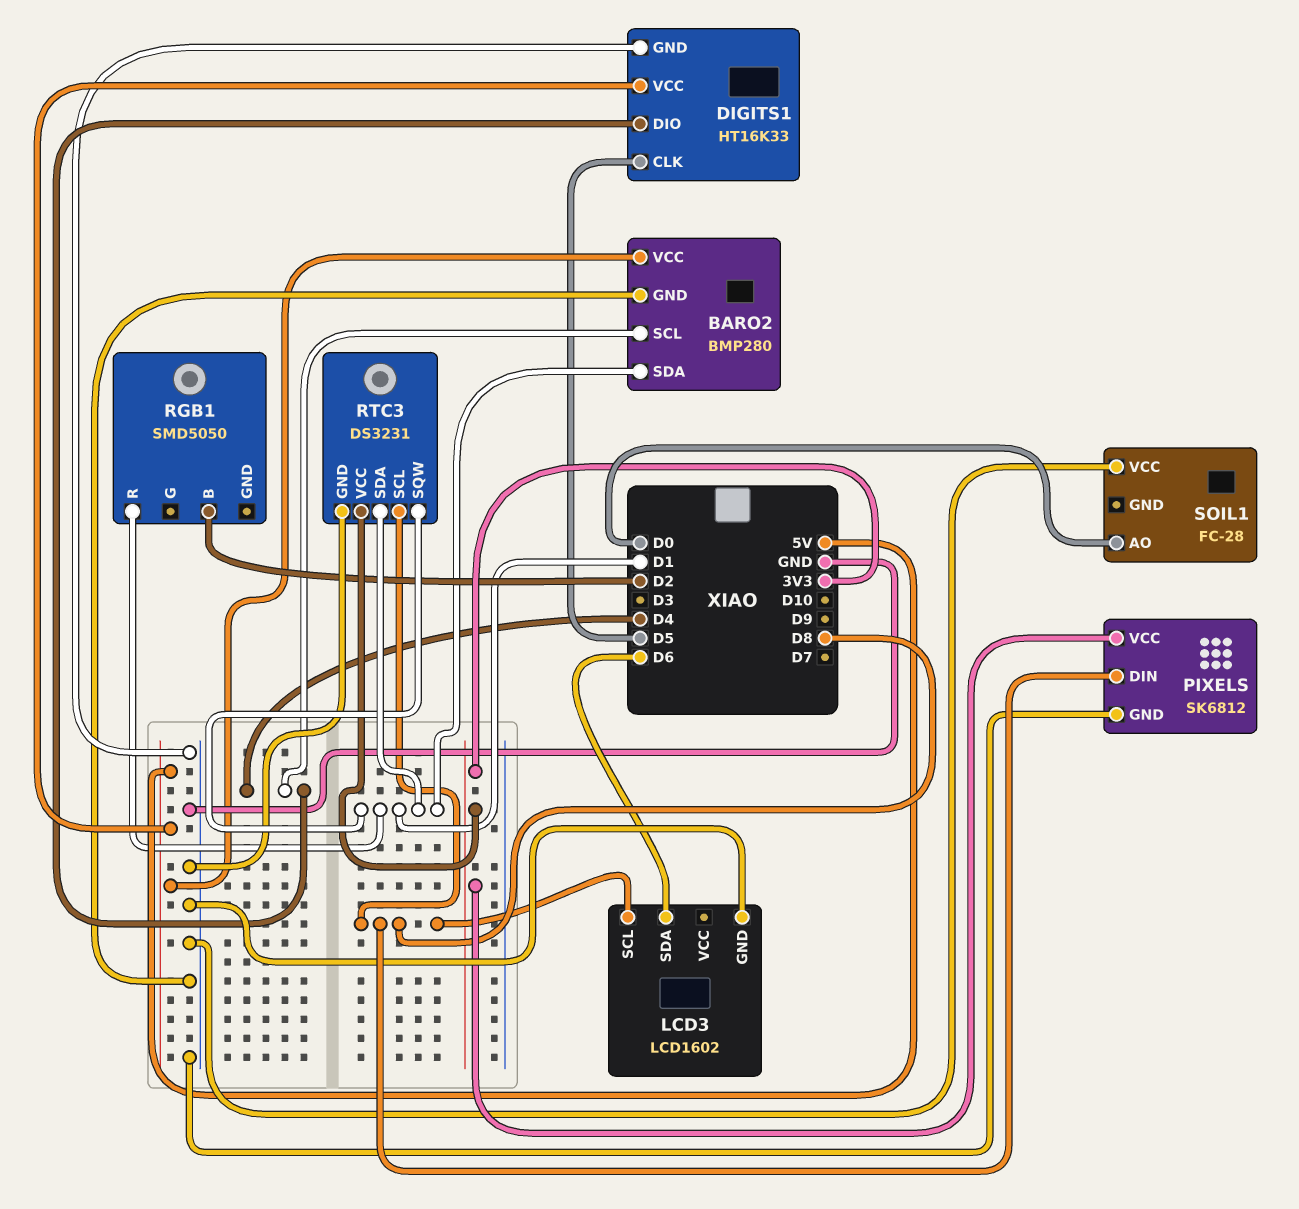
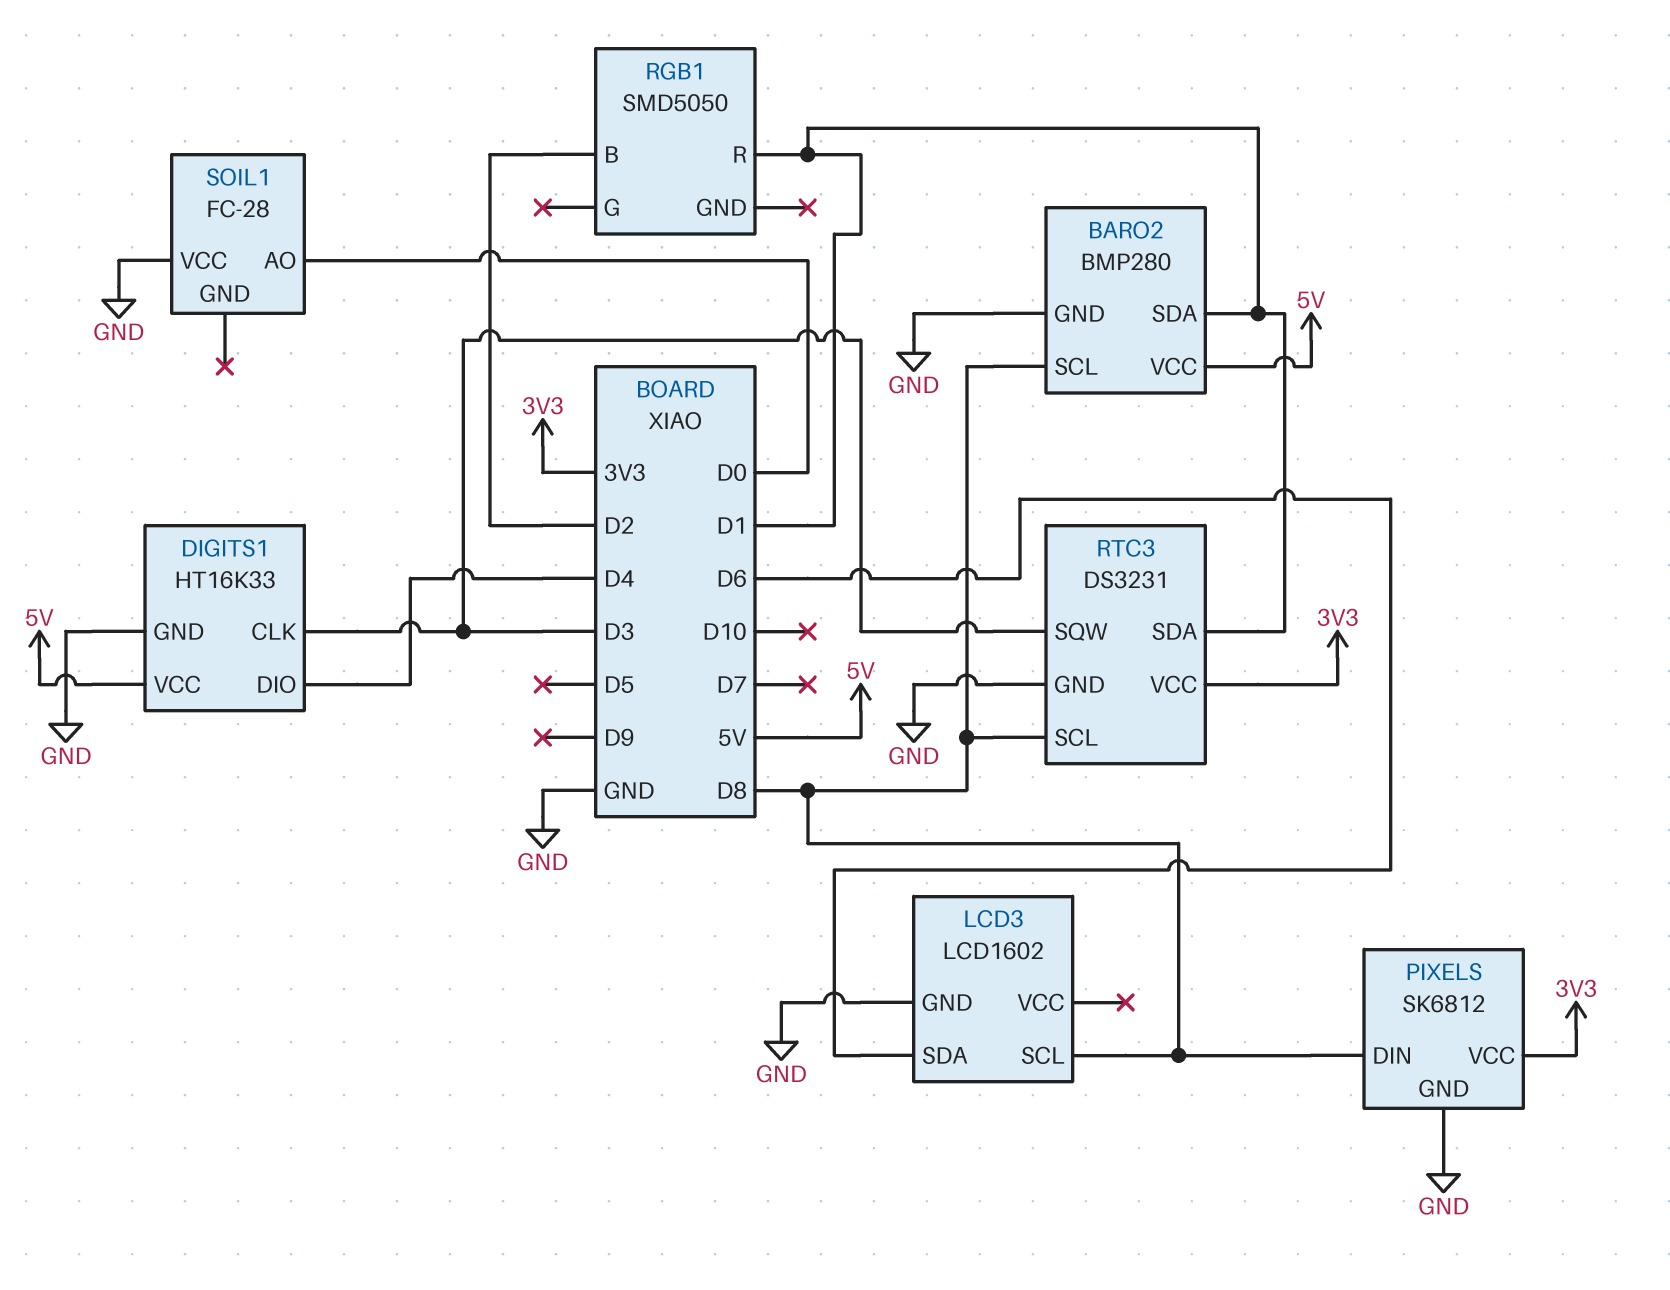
BARO2 pin SCL: D4 -> D8
DIGITS1 pin CLK: D5 -> D3
RTC3 pin SQW: D1 -> D3

